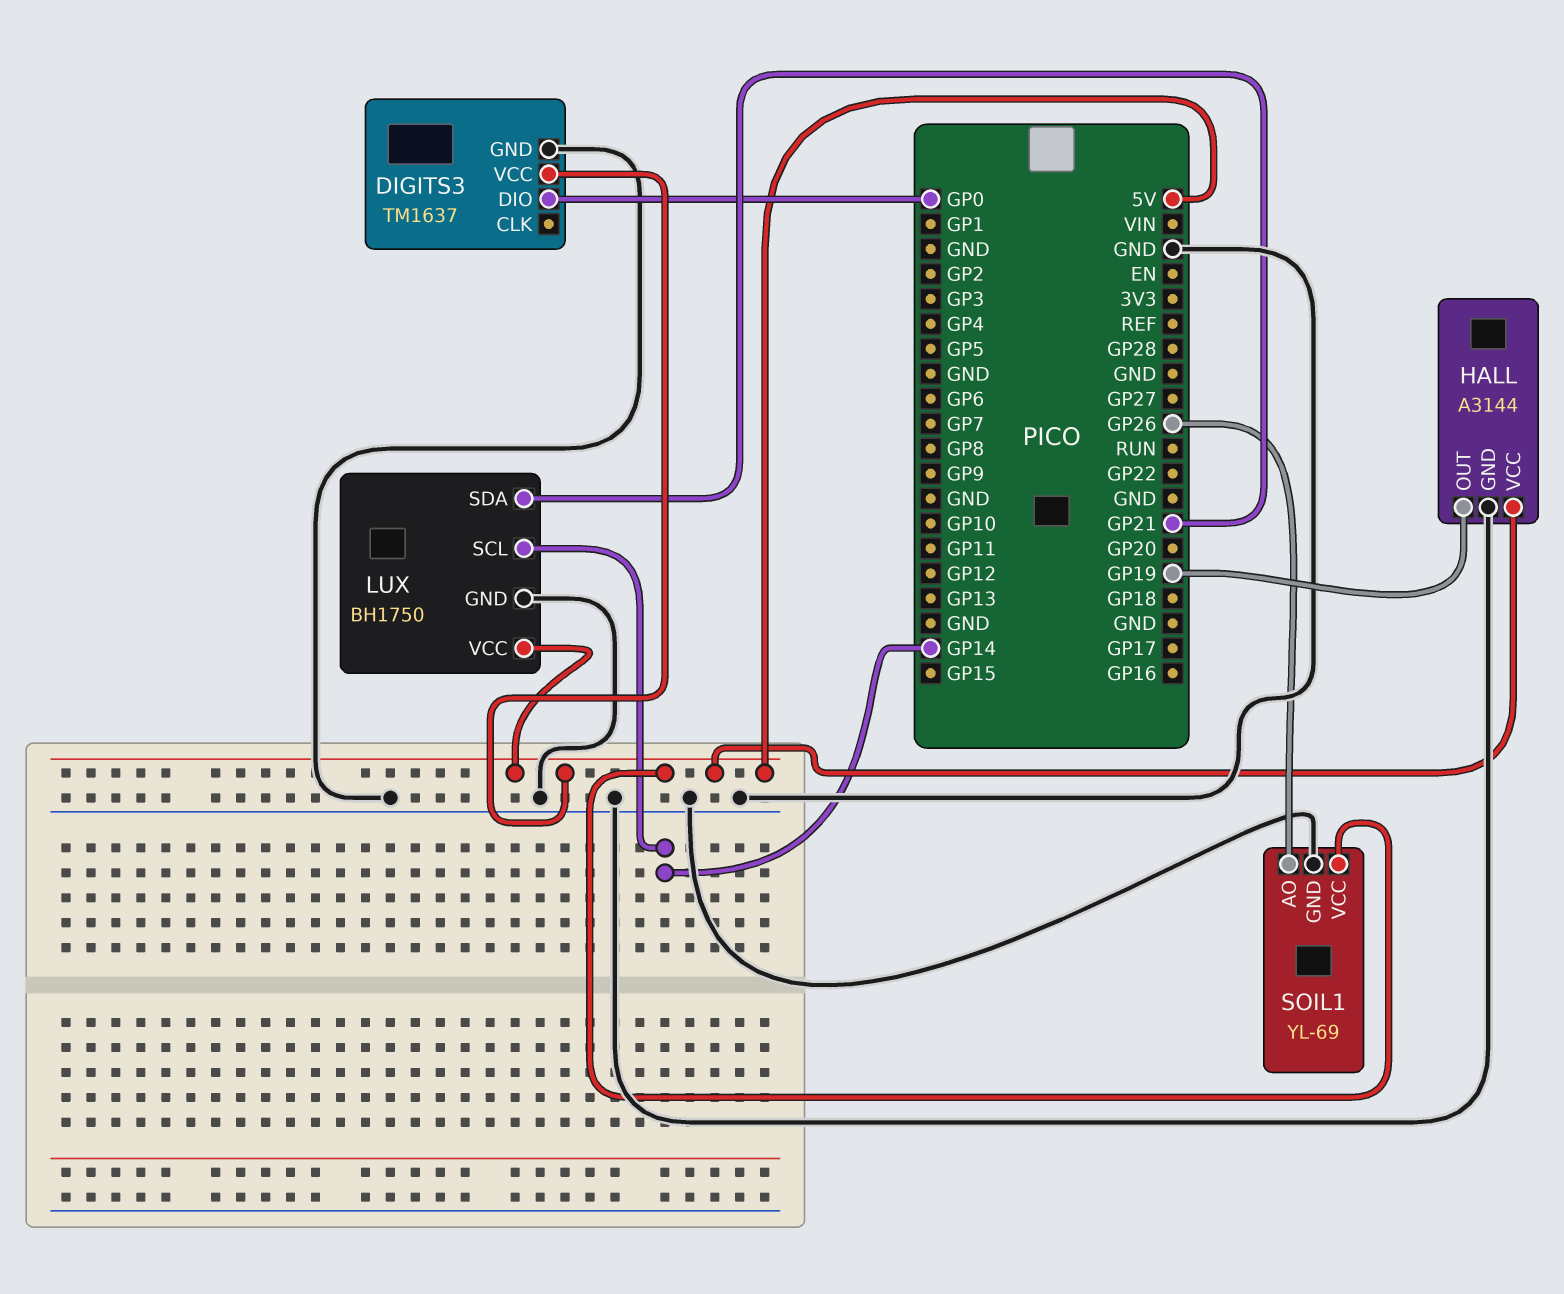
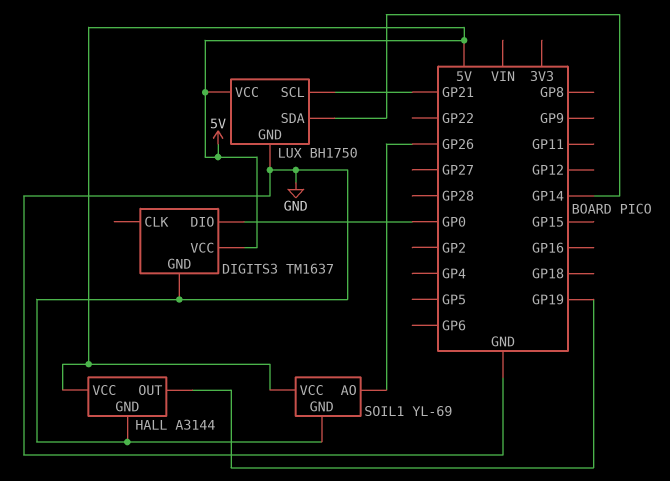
LUX pin SCL: GP14 -> GP21
LUX pin SDA: GP21 -> GP14

